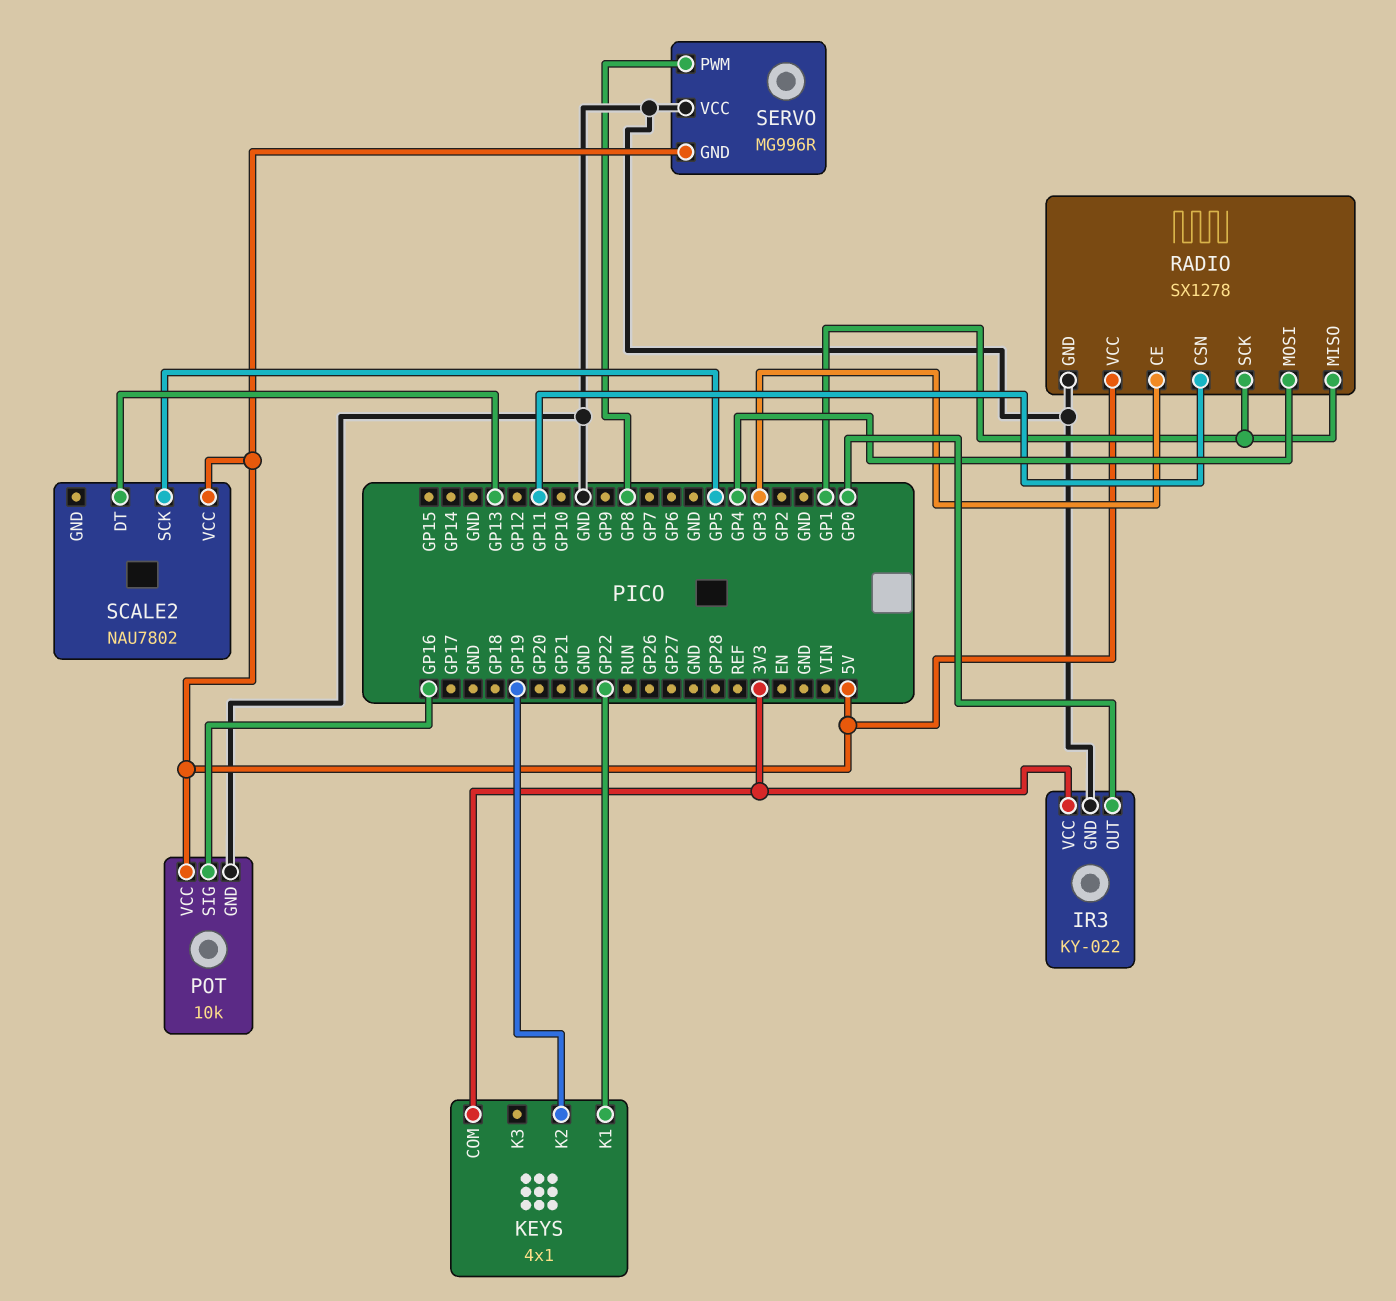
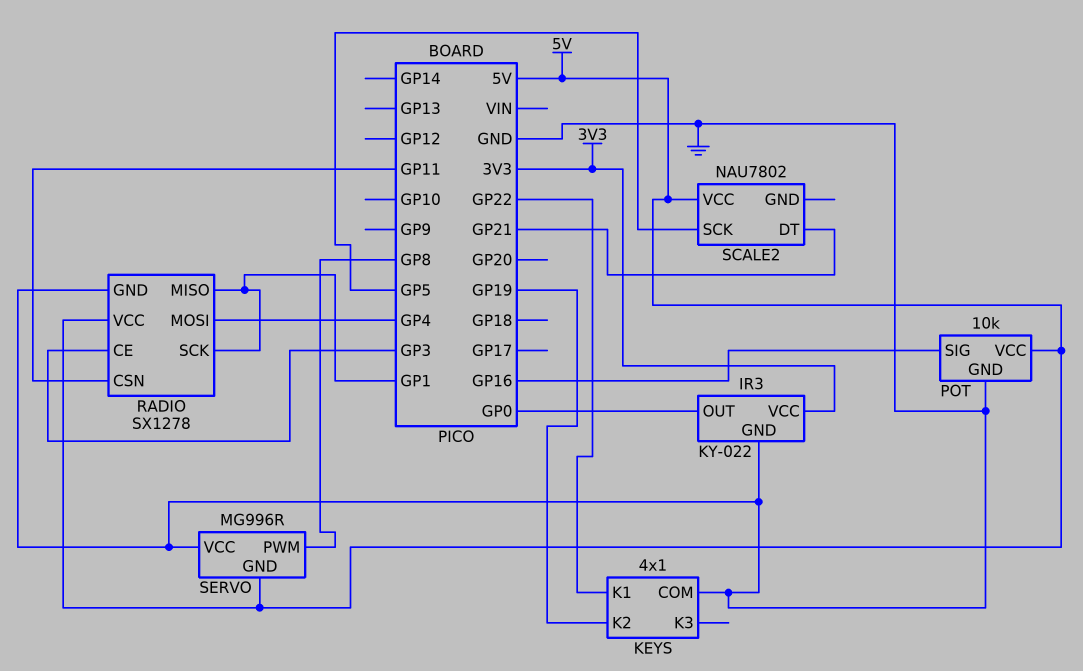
KEYS pin COM: 3V3 -> GND
SCALE2 pin DT: GP13 -> GP21

